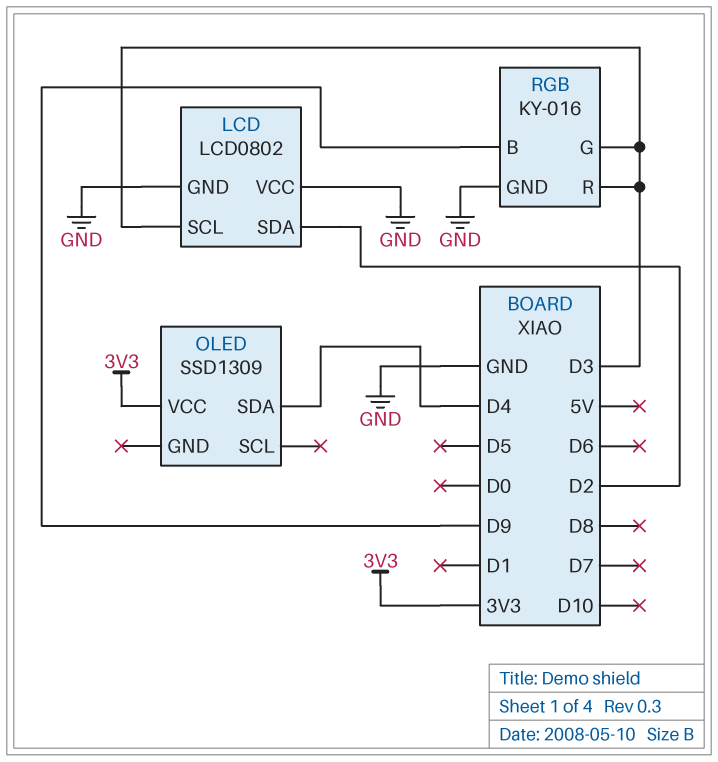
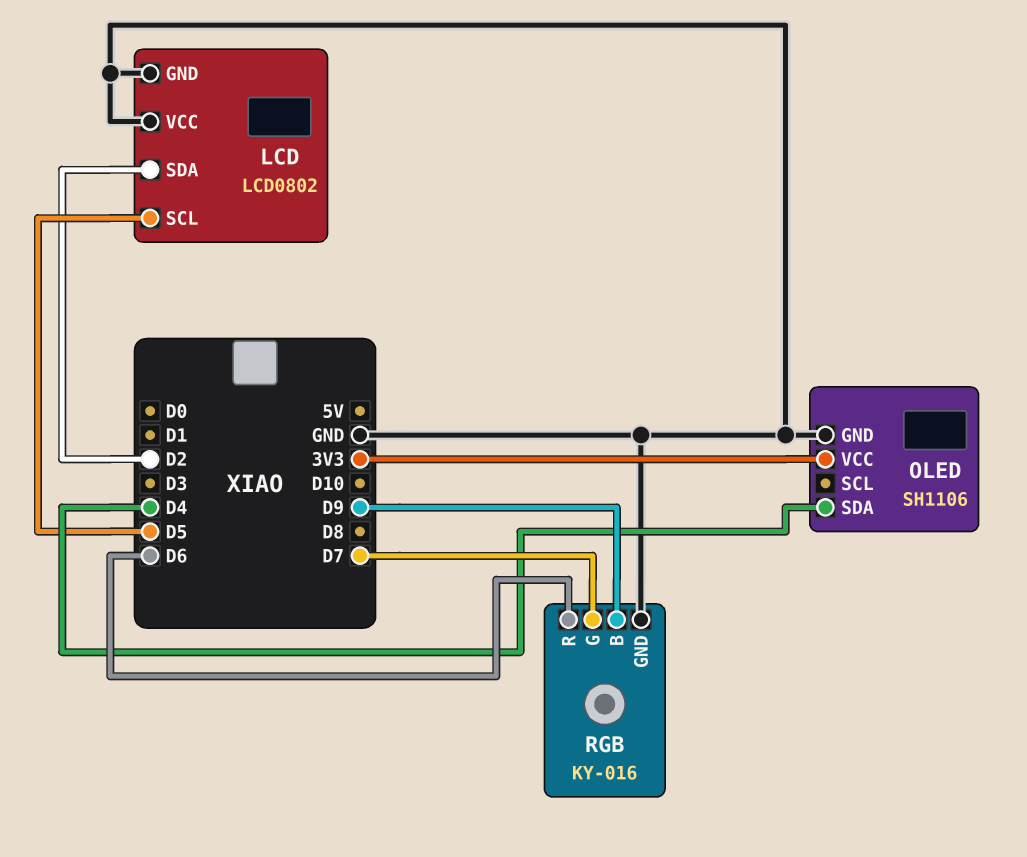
LCD pin SCL: D3 -> D5
OLED: SSD1309 -> SH1106
OLED pin GND: none -> GND
RGB pin G: D3 -> D7
RGB pin R: D3 -> D6

